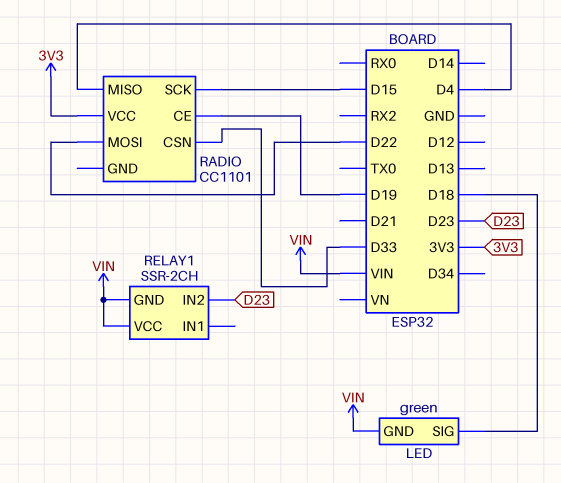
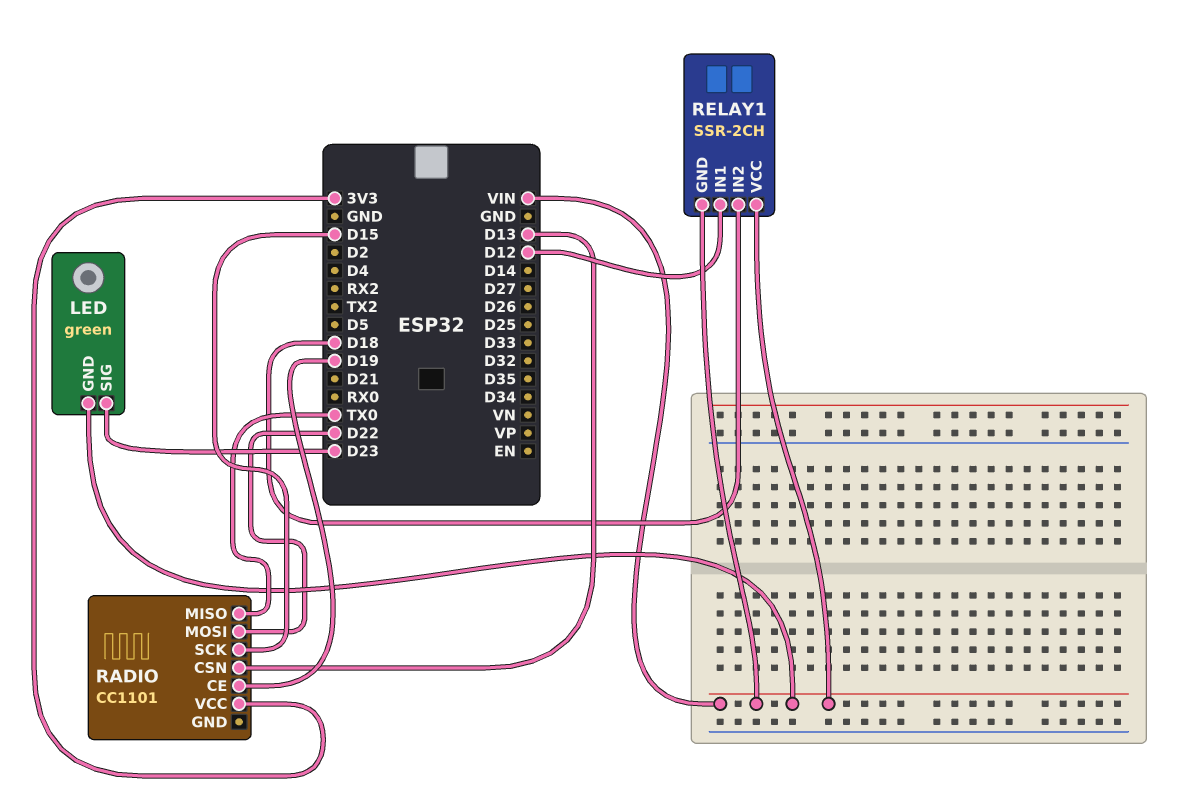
LED pin SIG: D18 -> D23
RADIO pin CSN: D33 -> D13
RADIO pin MISO: D4 -> TX0
RELAY1 pin IN1: none -> D12
RELAY1 pin IN2: D23 -> D18

